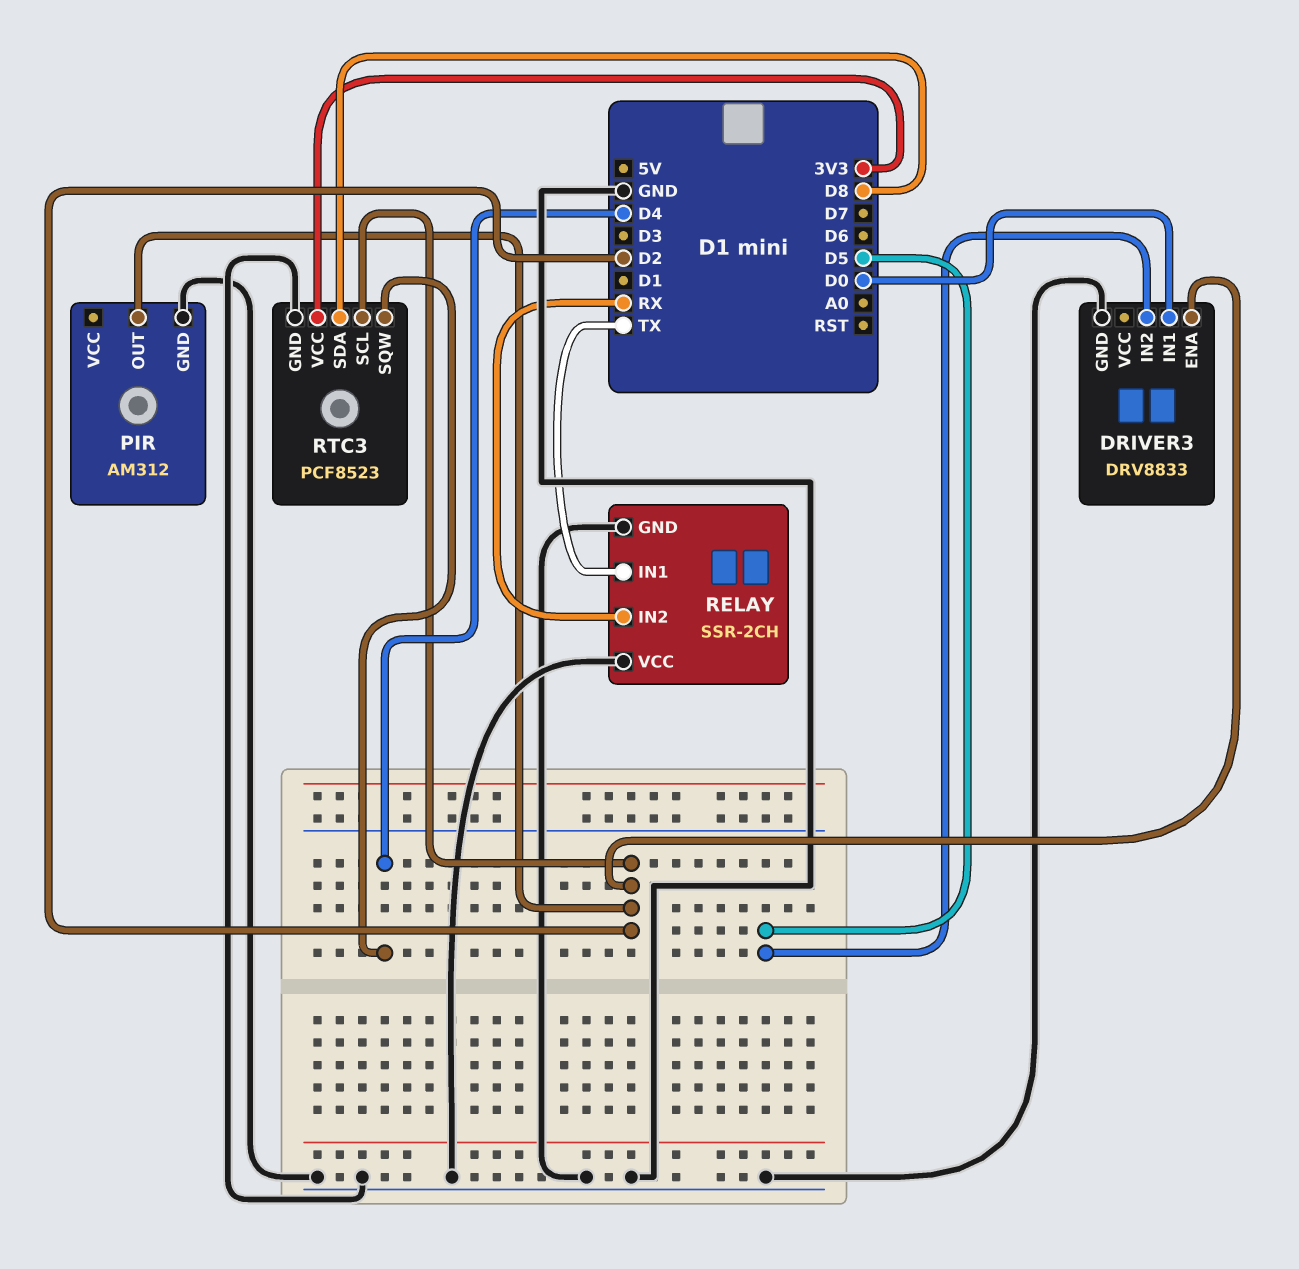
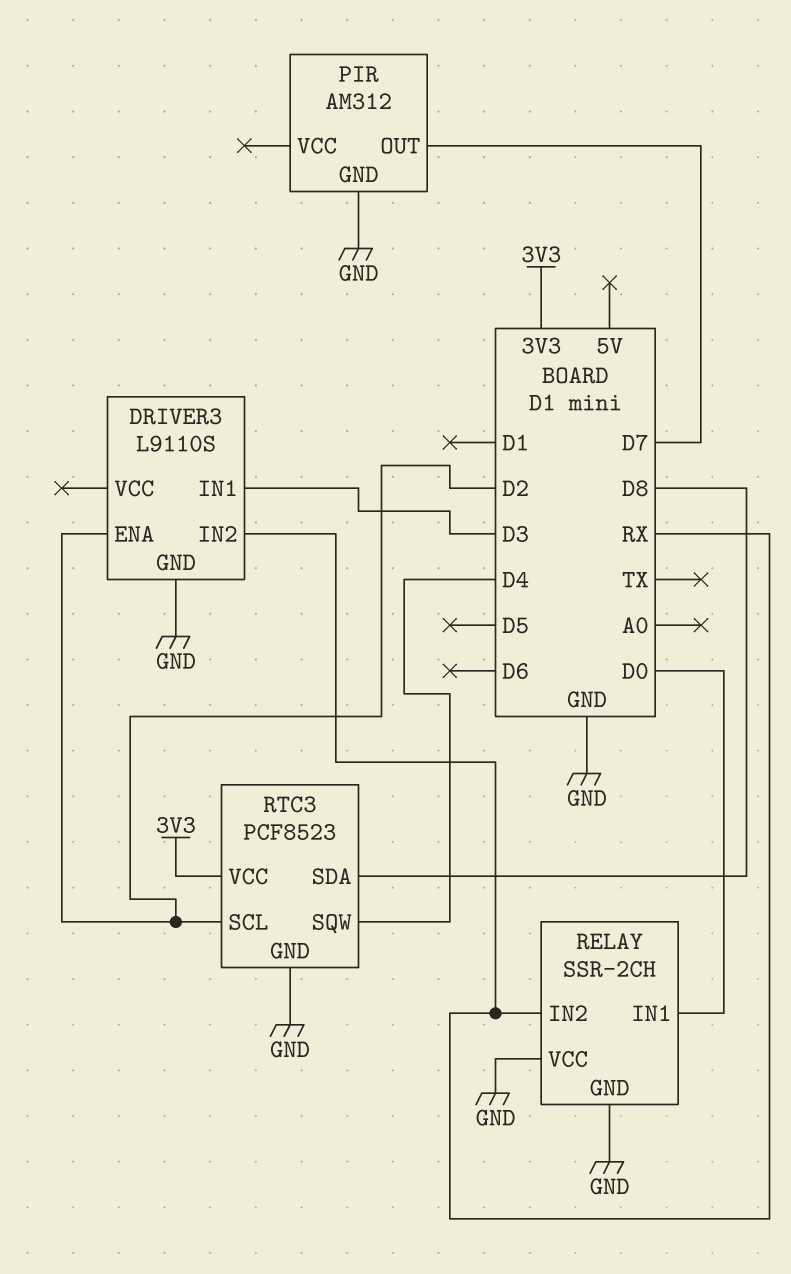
DRIVER3: DRV8833 -> L9110S
DRIVER3 pin IN1: D0 -> D3
DRIVER3 pin IN2: D5 -> RX
PIR pin OUT: D2 -> D7
RELAY pin IN1: TX -> D0

